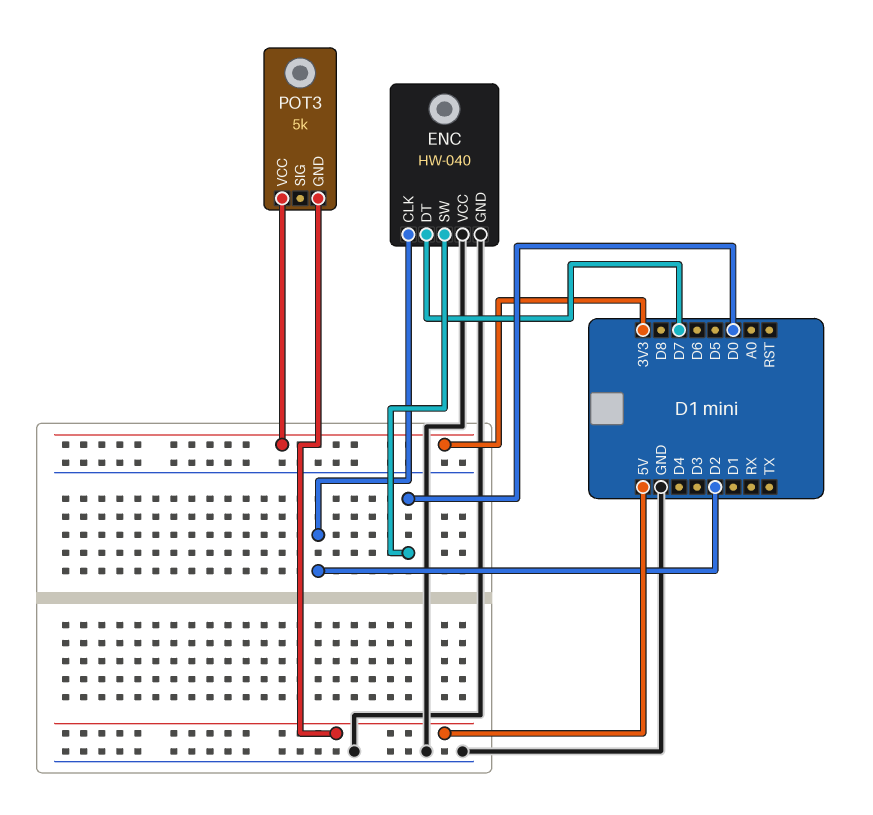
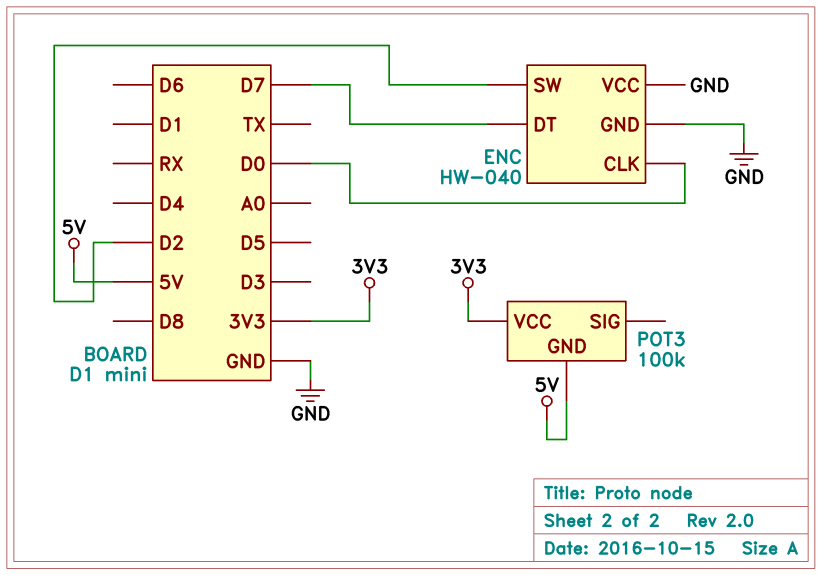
ENC pin CLK: D2 -> D0
ENC pin SW: D0 -> D2
POT3: 5k -> 100k

